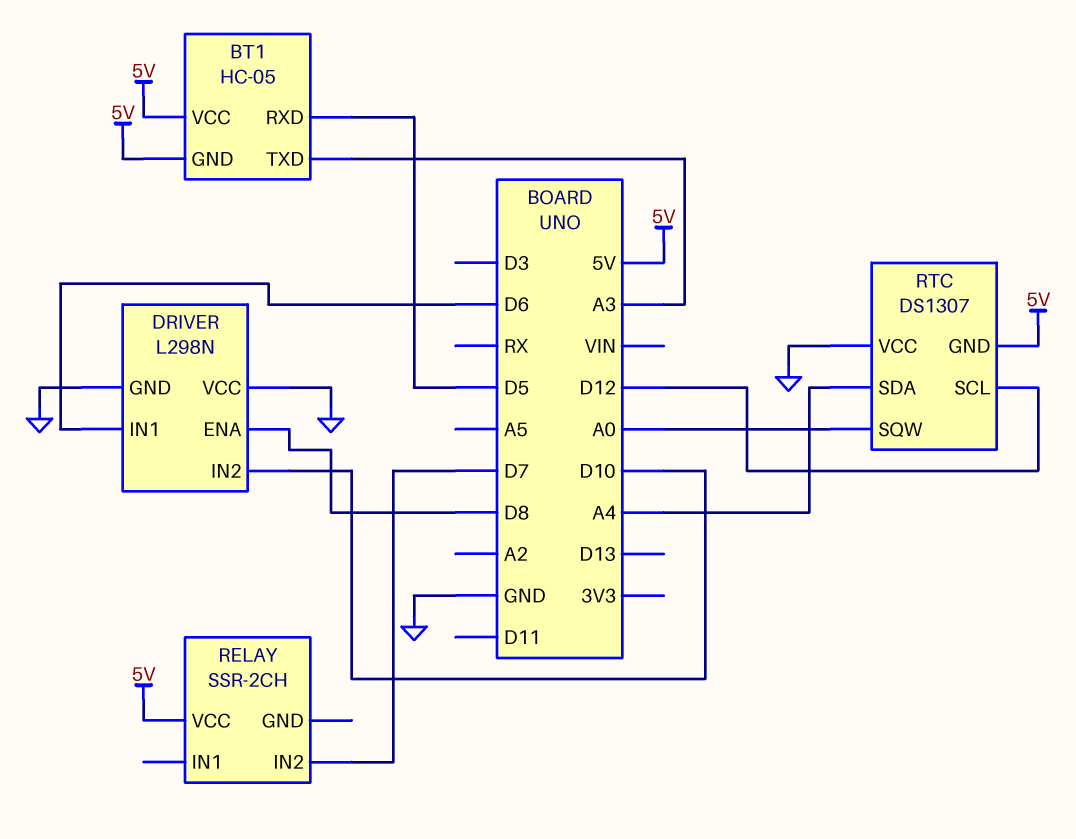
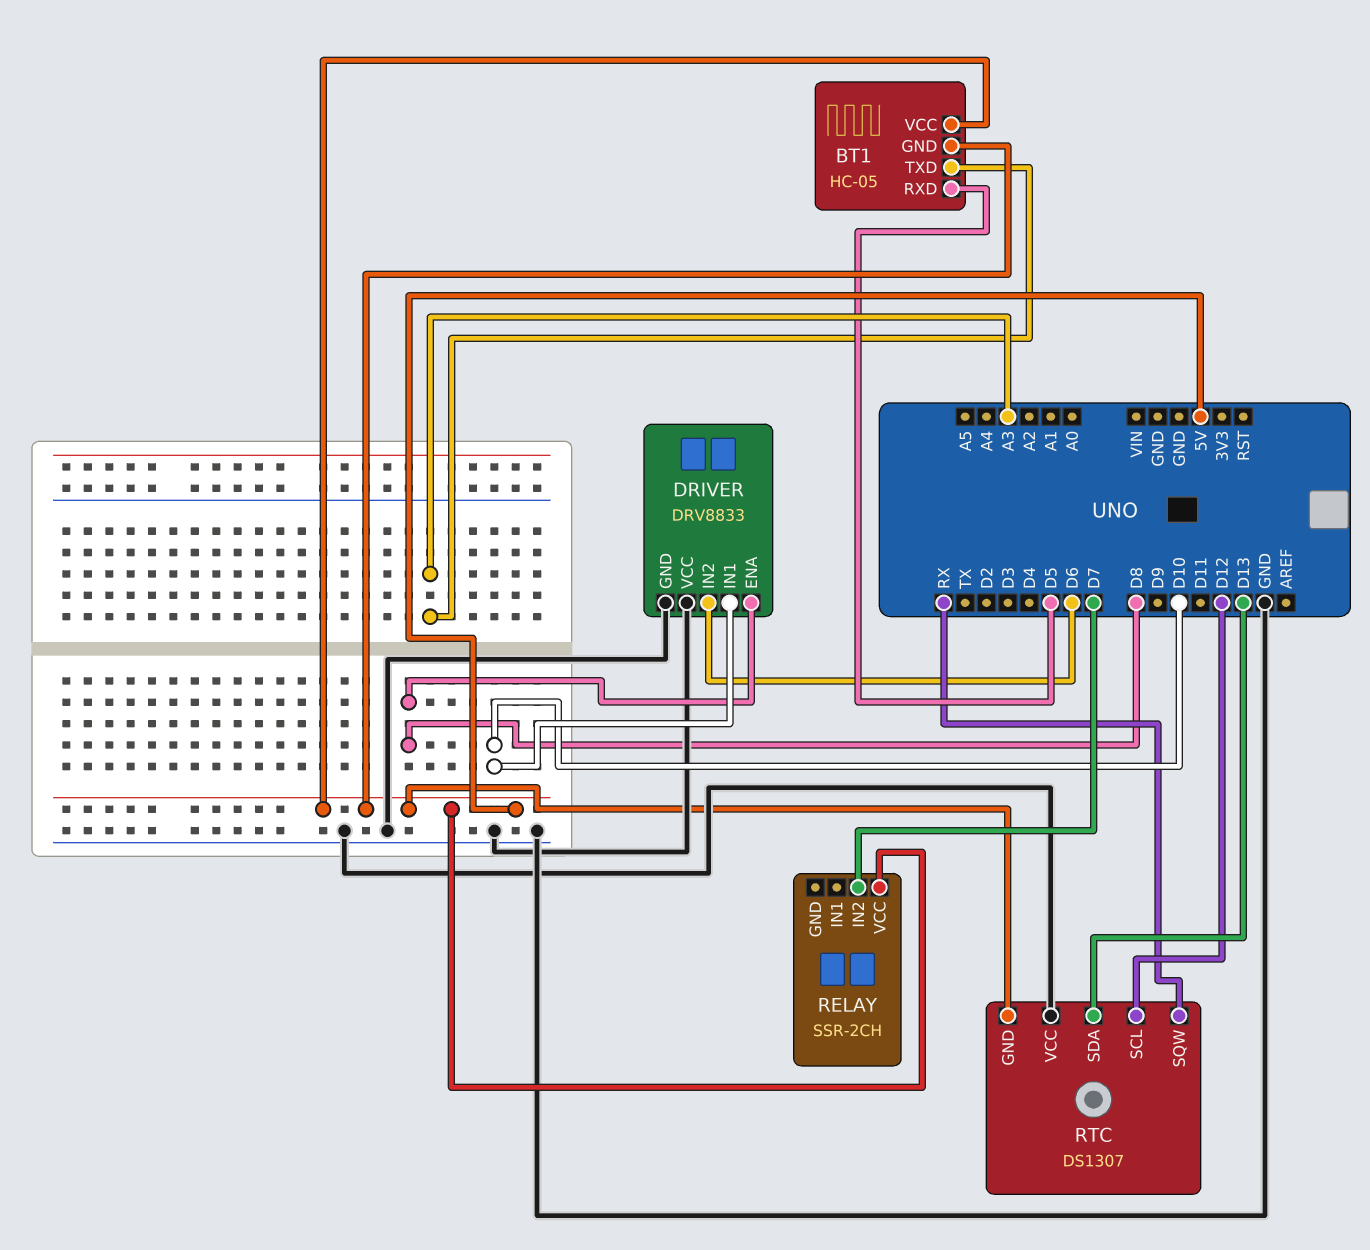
DRIVER: L298N -> DRV8833
DRIVER pin IN1: D6 -> D10
DRIVER pin IN2: D10 -> D6
RTC pin SDA: A4 -> D13
RTC pin SQW: A0 -> RX

